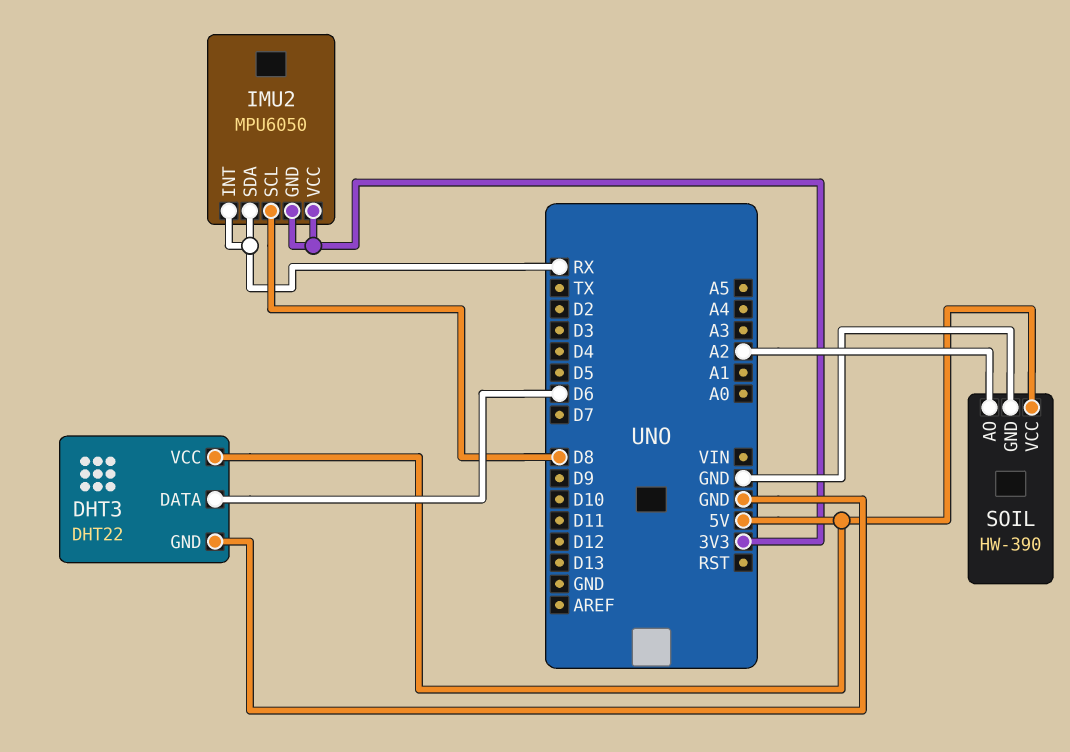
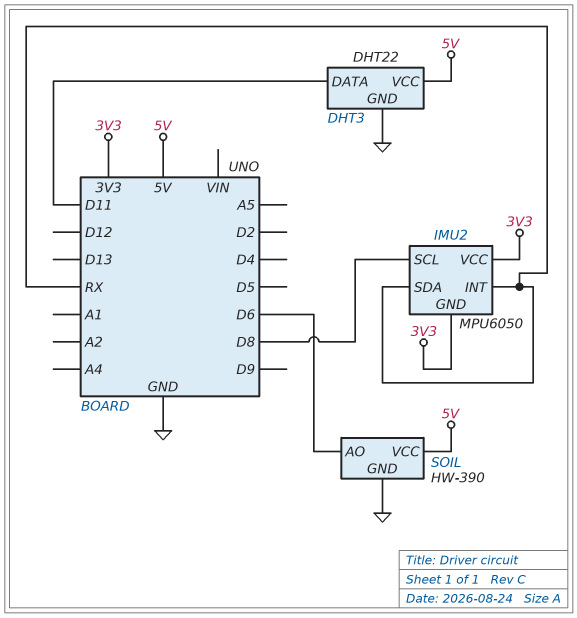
DHT3 pin DATA: D6 -> D11
SOIL pin AO: A2 -> D6

